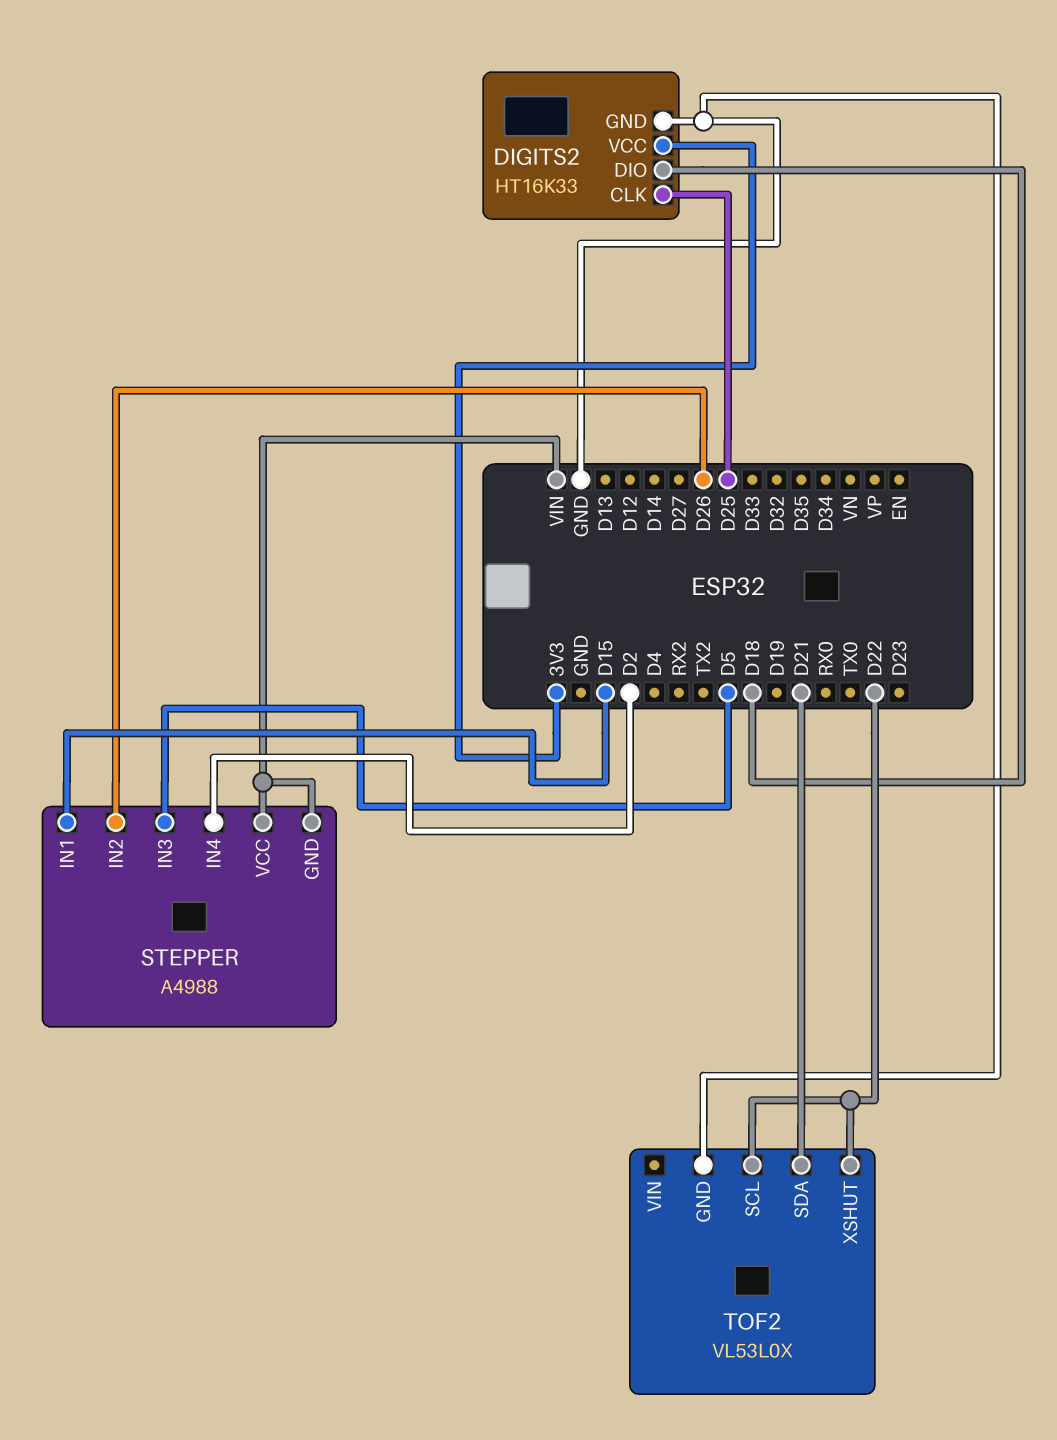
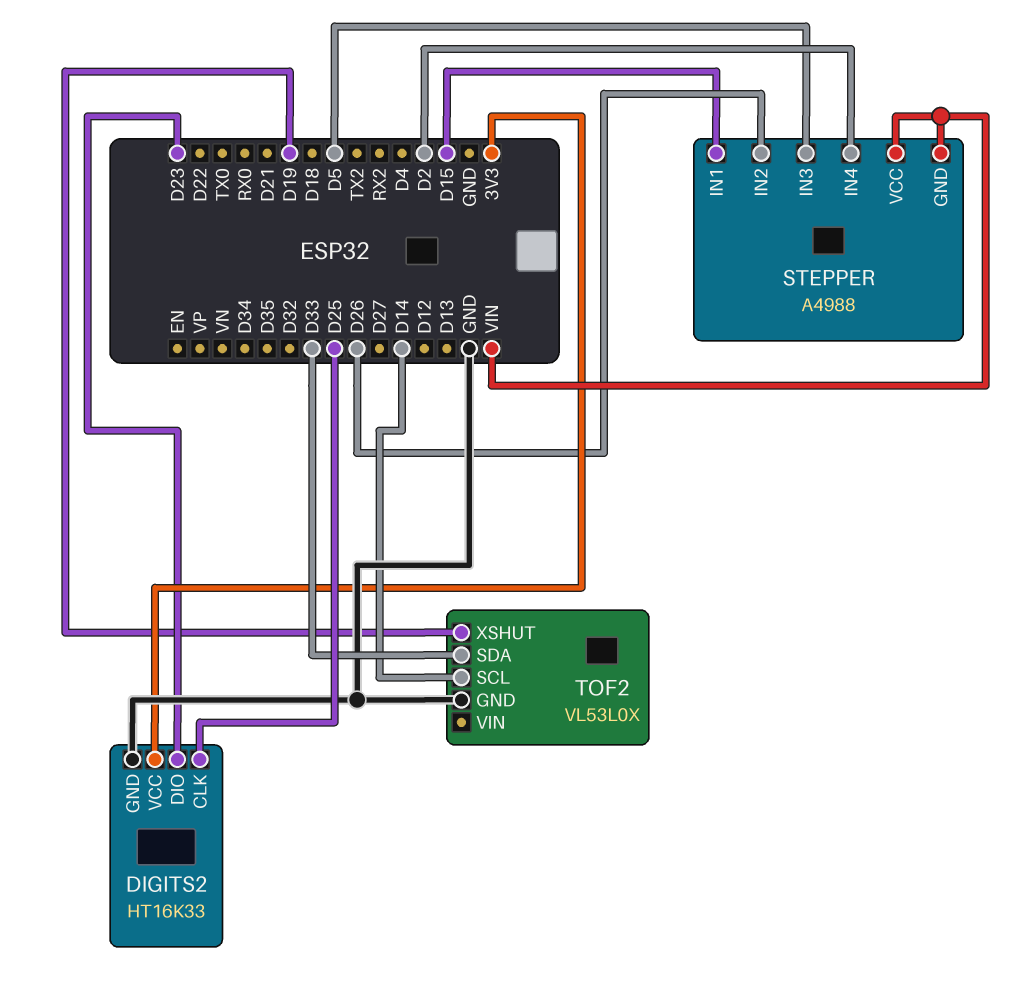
DIGITS2 pin DIO: D18 -> D23
TOF2 pin SCL: D22 -> D14
TOF2 pin SDA: D21 -> D33
TOF2 pin XSHUT: D22 -> D19

